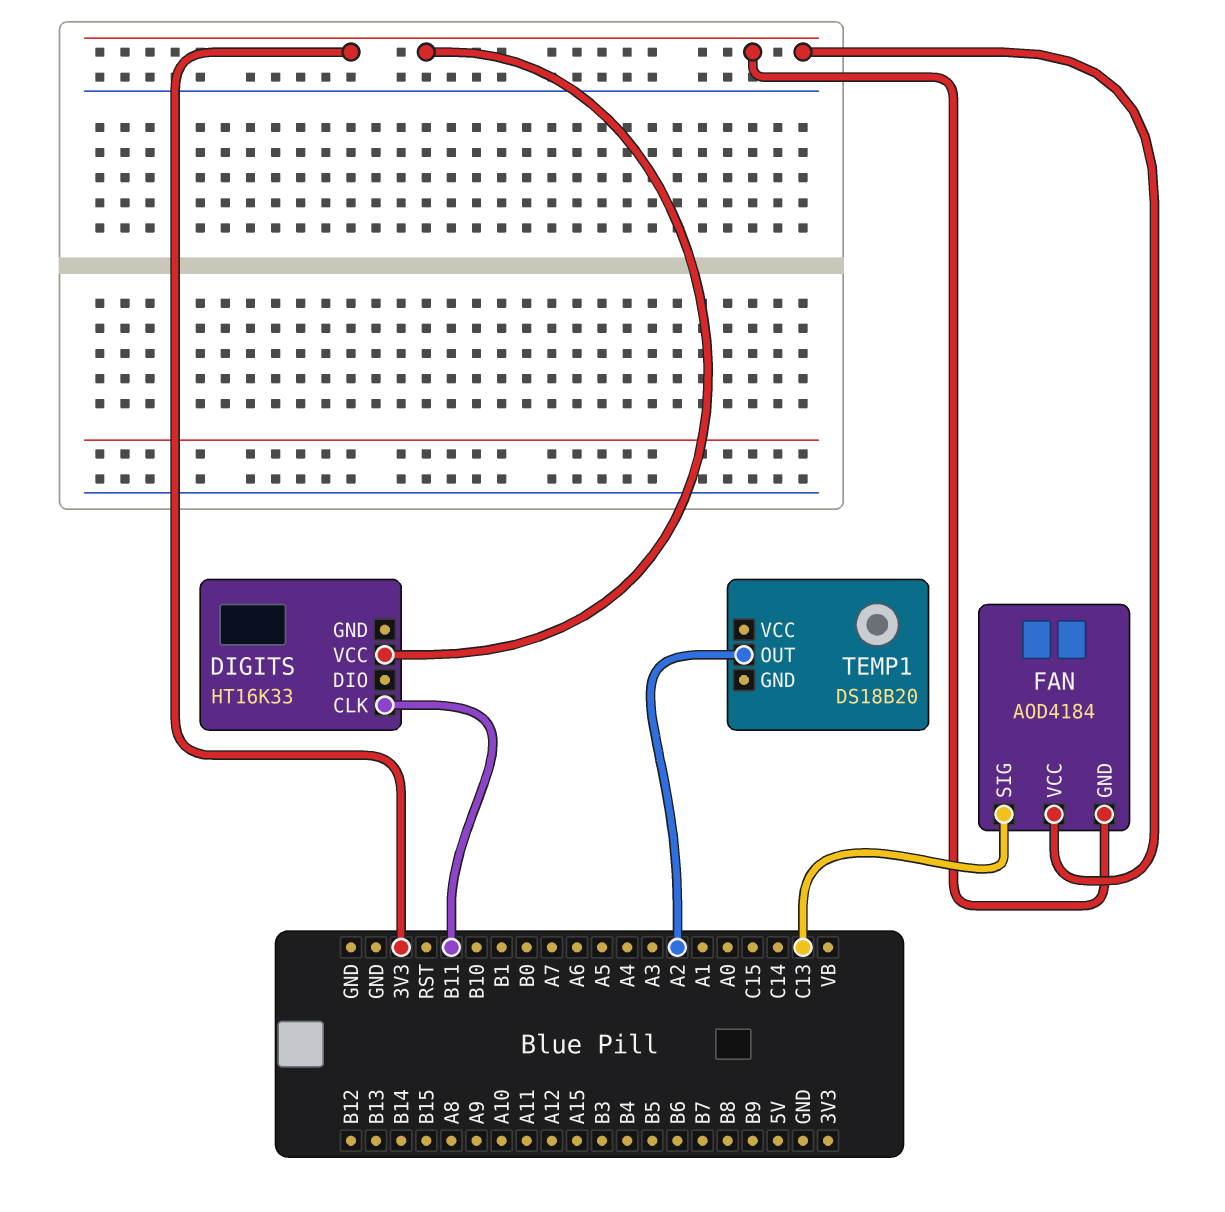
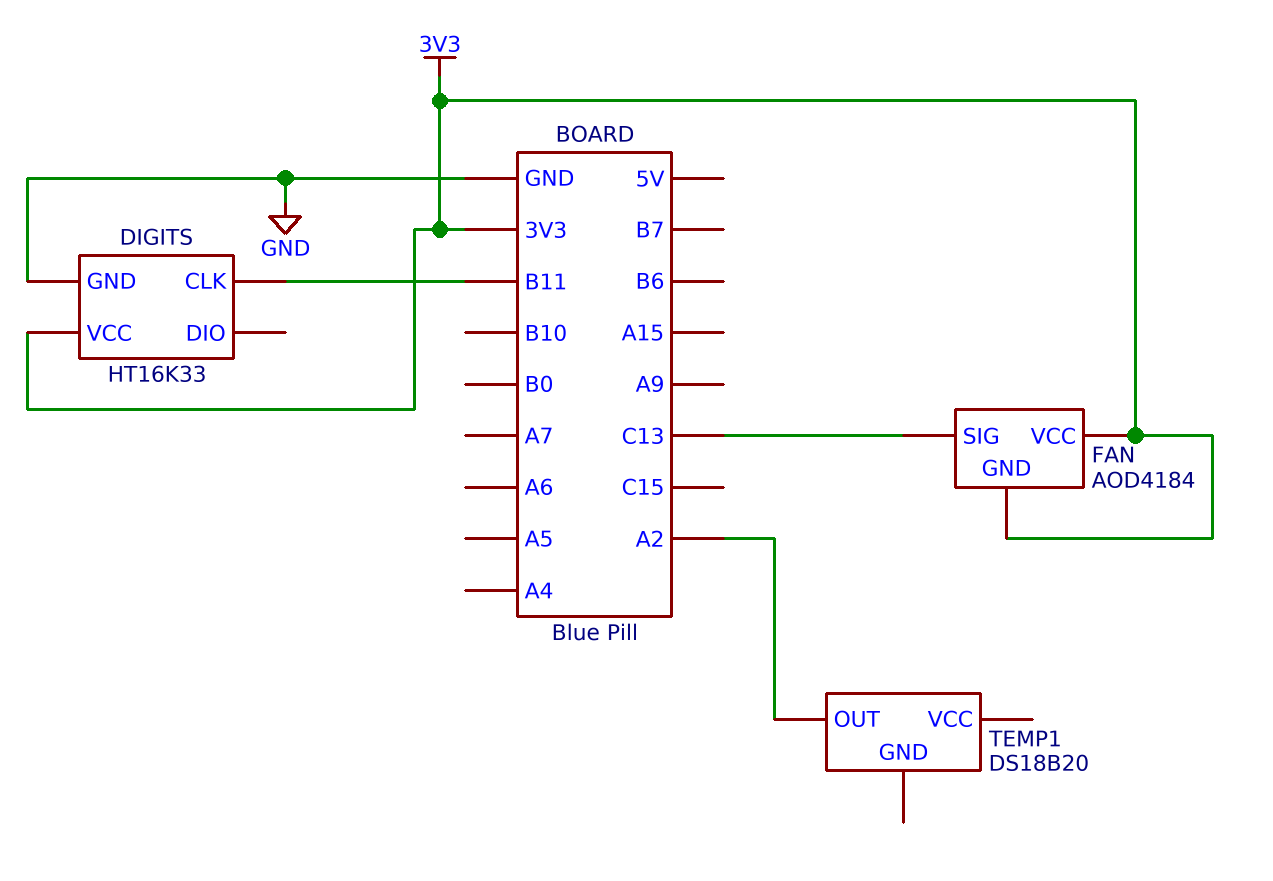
DIGITS pin GND: none -> GND

